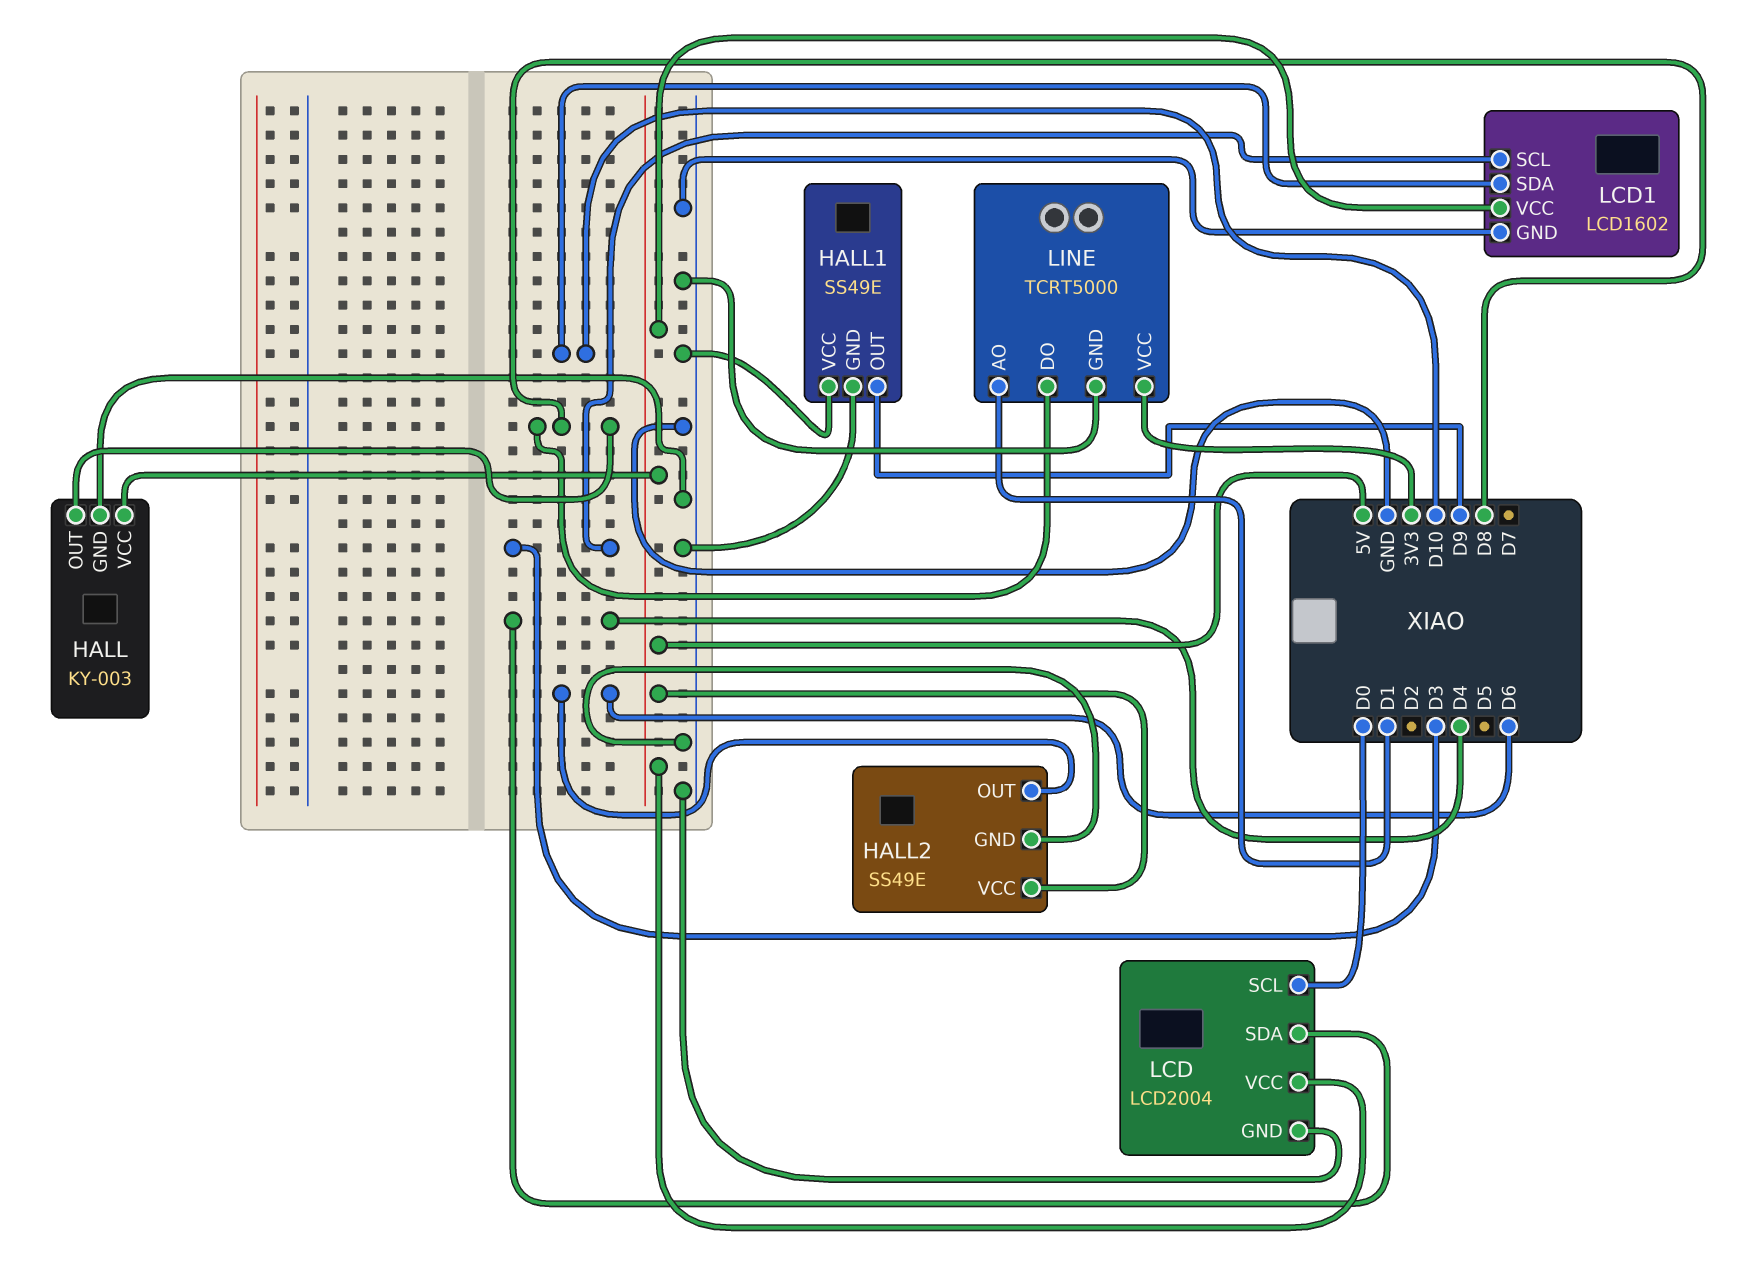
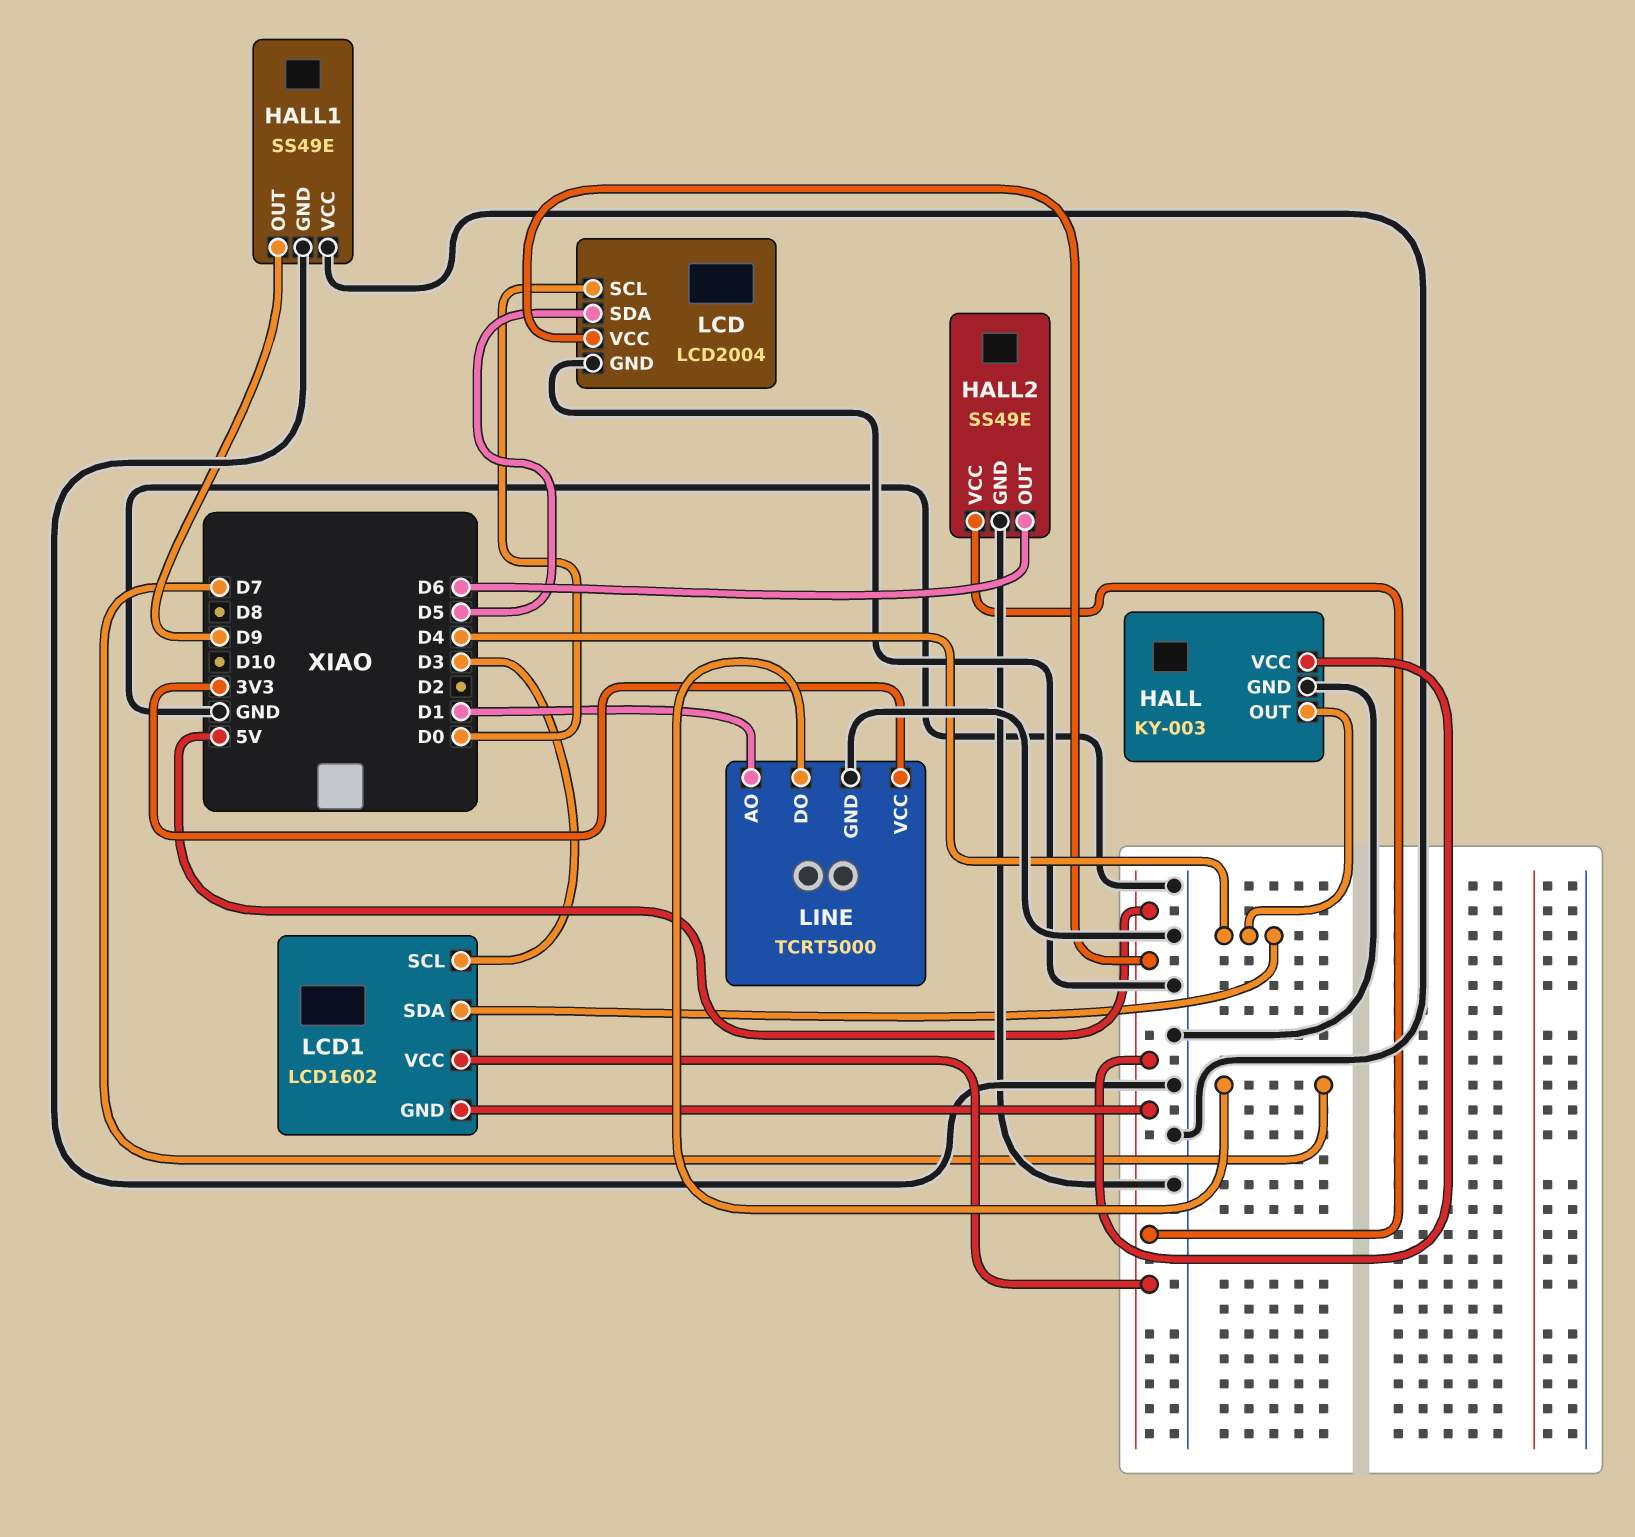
HALL pin OUT: D8 -> D4
LCD pin SDA: D4 -> D5
LCD1 pin GND: GND -> 5V
LCD1 pin SDA: D10 -> D4
LINE pin DO: D8 -> D7

